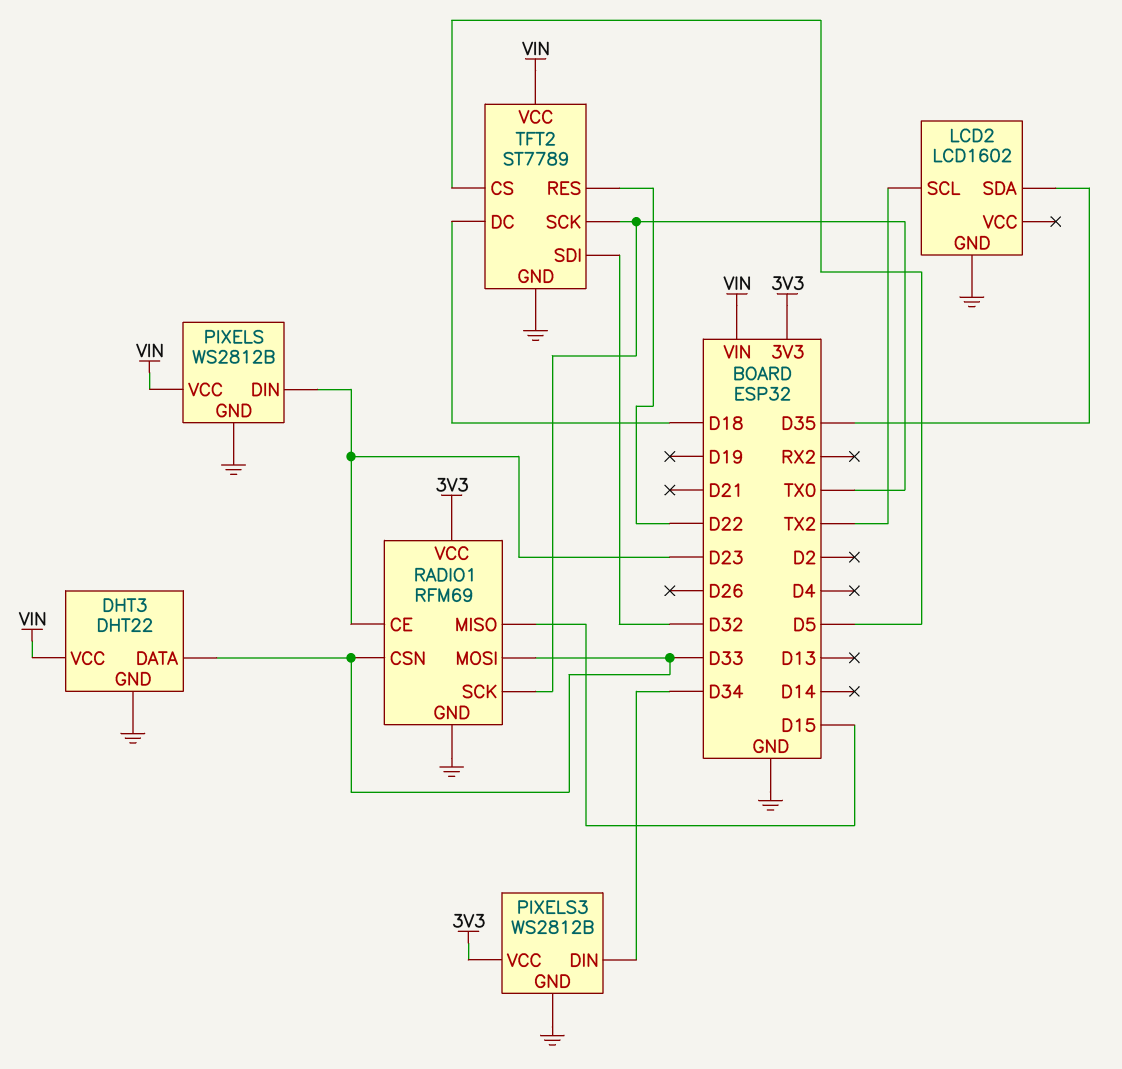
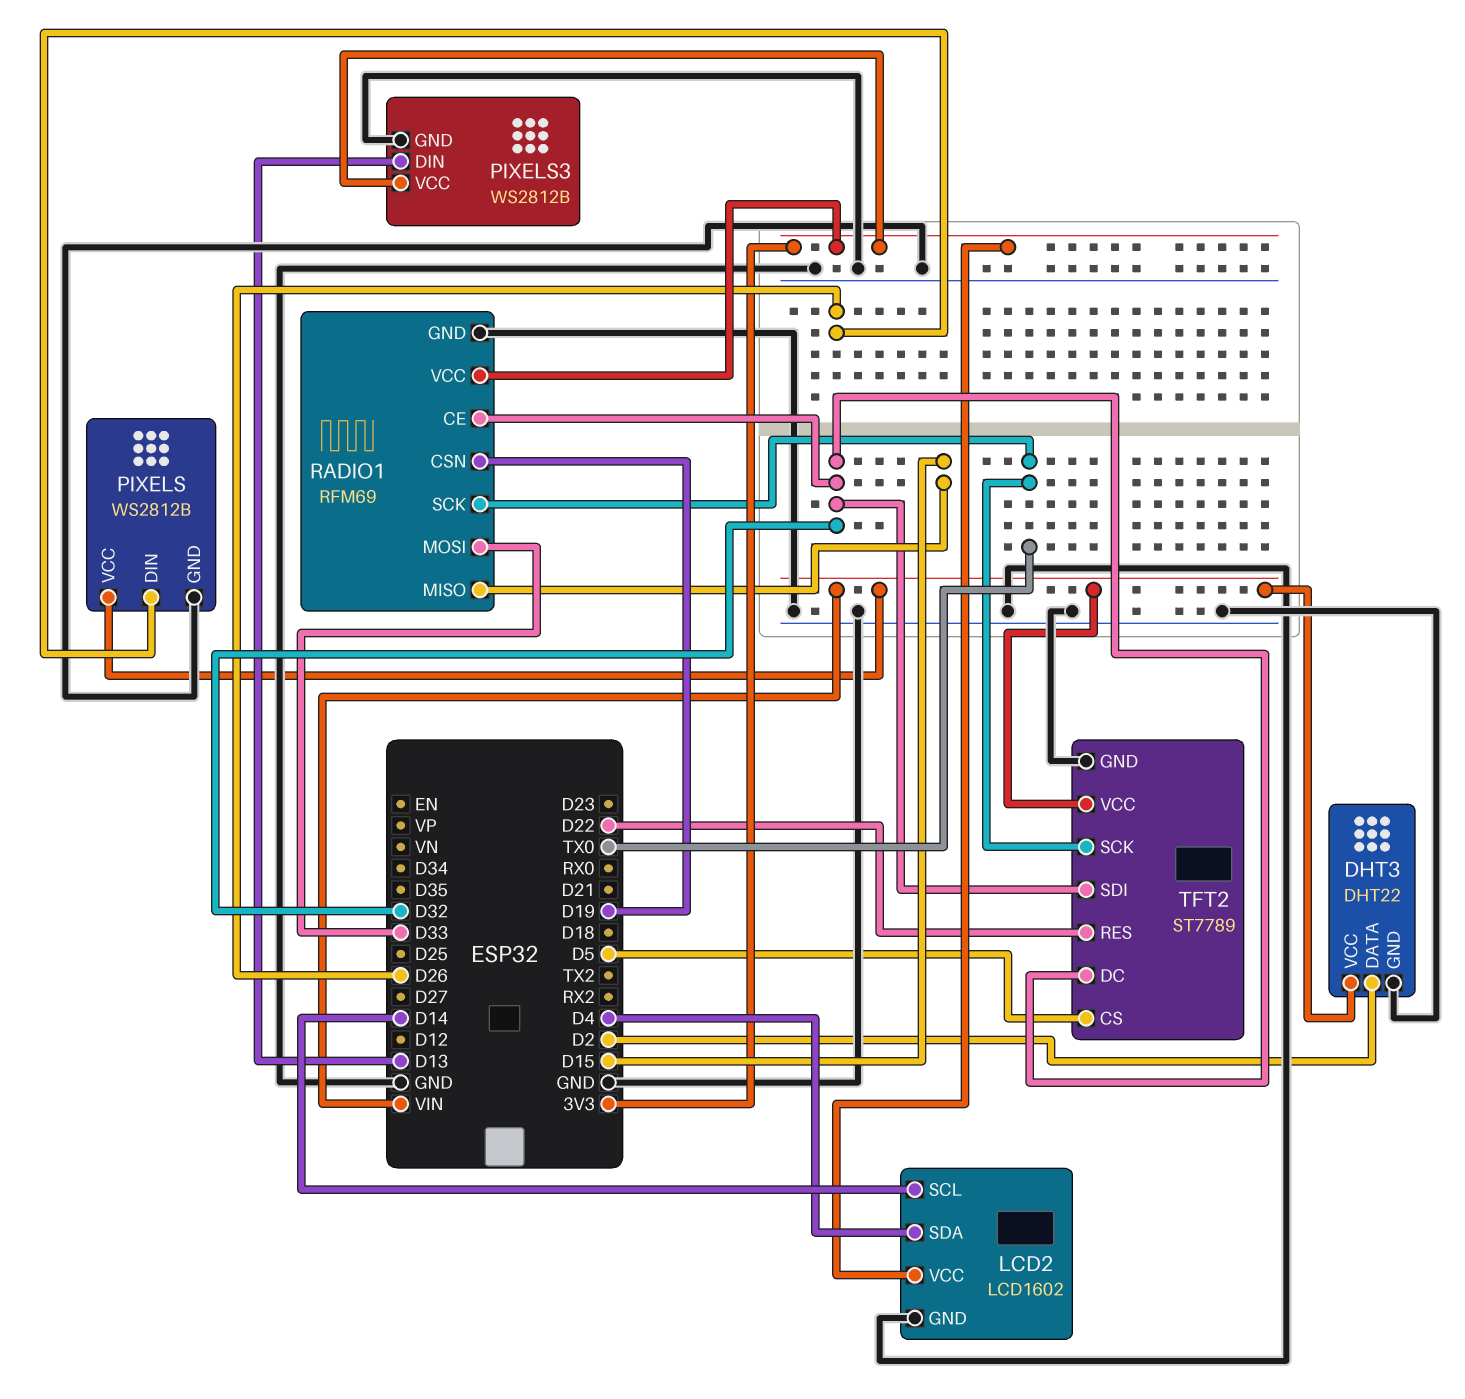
DHT3 pin DATA: D33 -> D2
LCD2 pin SCL: TX2 -> D14
LCD2 pin SDA: D35 -> D4
LCD2 pin VCC: none -> 3V3
PIXELS pin DIN: D23 -> D26
PIXELS3 pin DIN: D34 -> D13
RADIO1 pin CE: D23 -> D32
RADIO1 pin CSN: D33 -> D19
TFT2 pin DC: D18 -> D32

